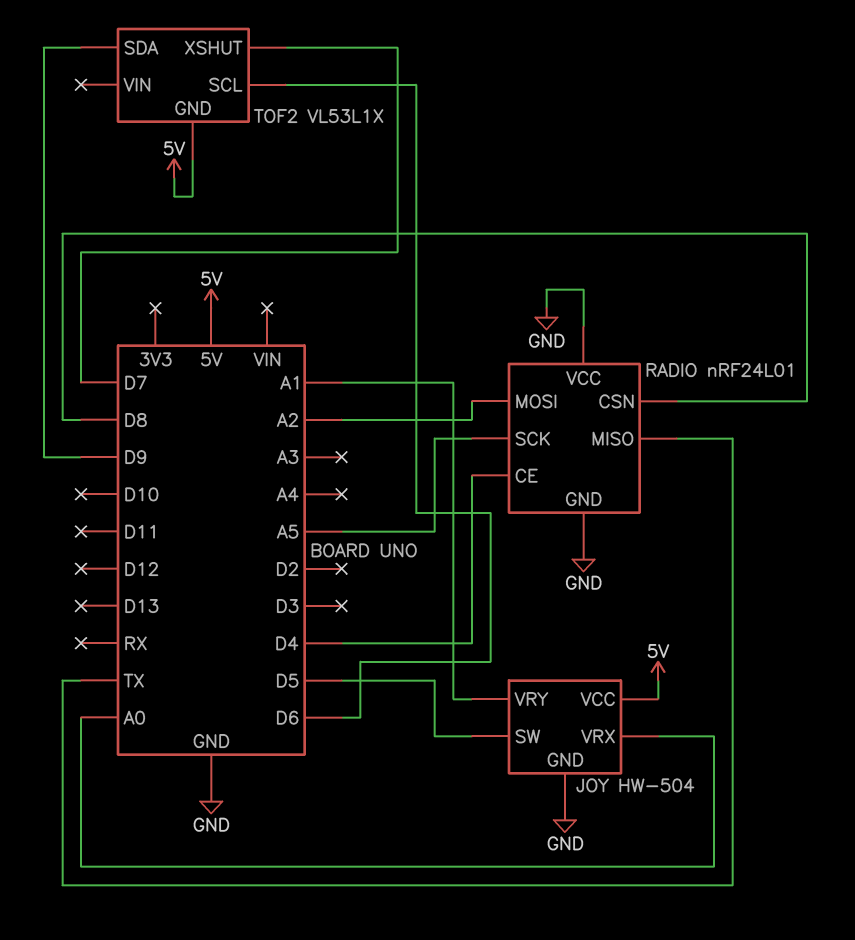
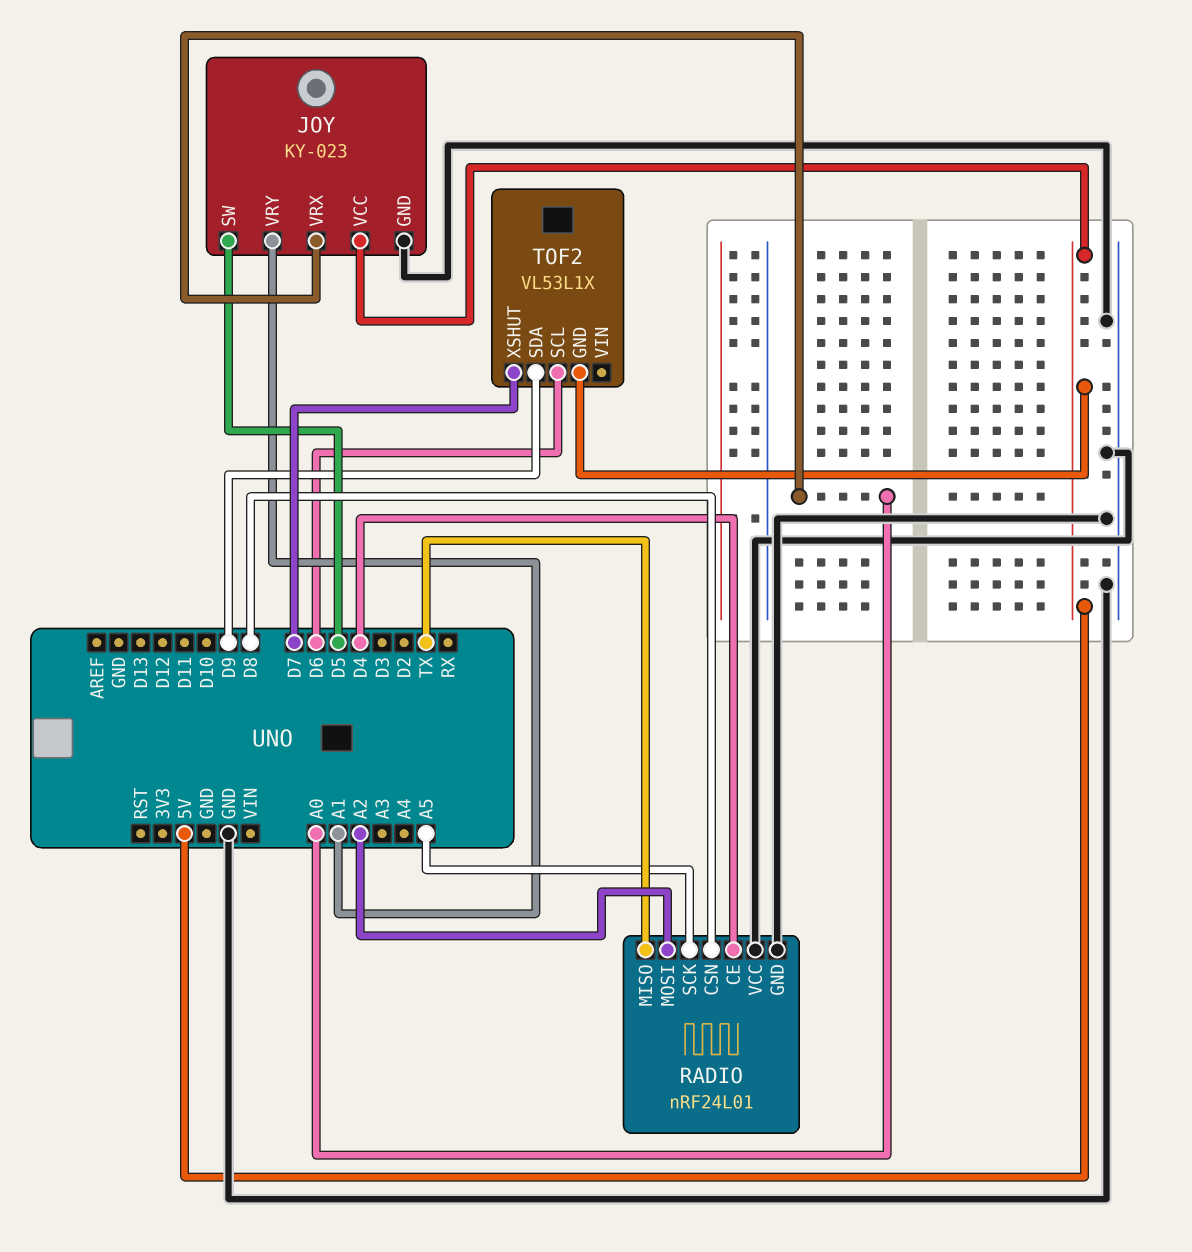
JOY: HW-504 -> KY-023

